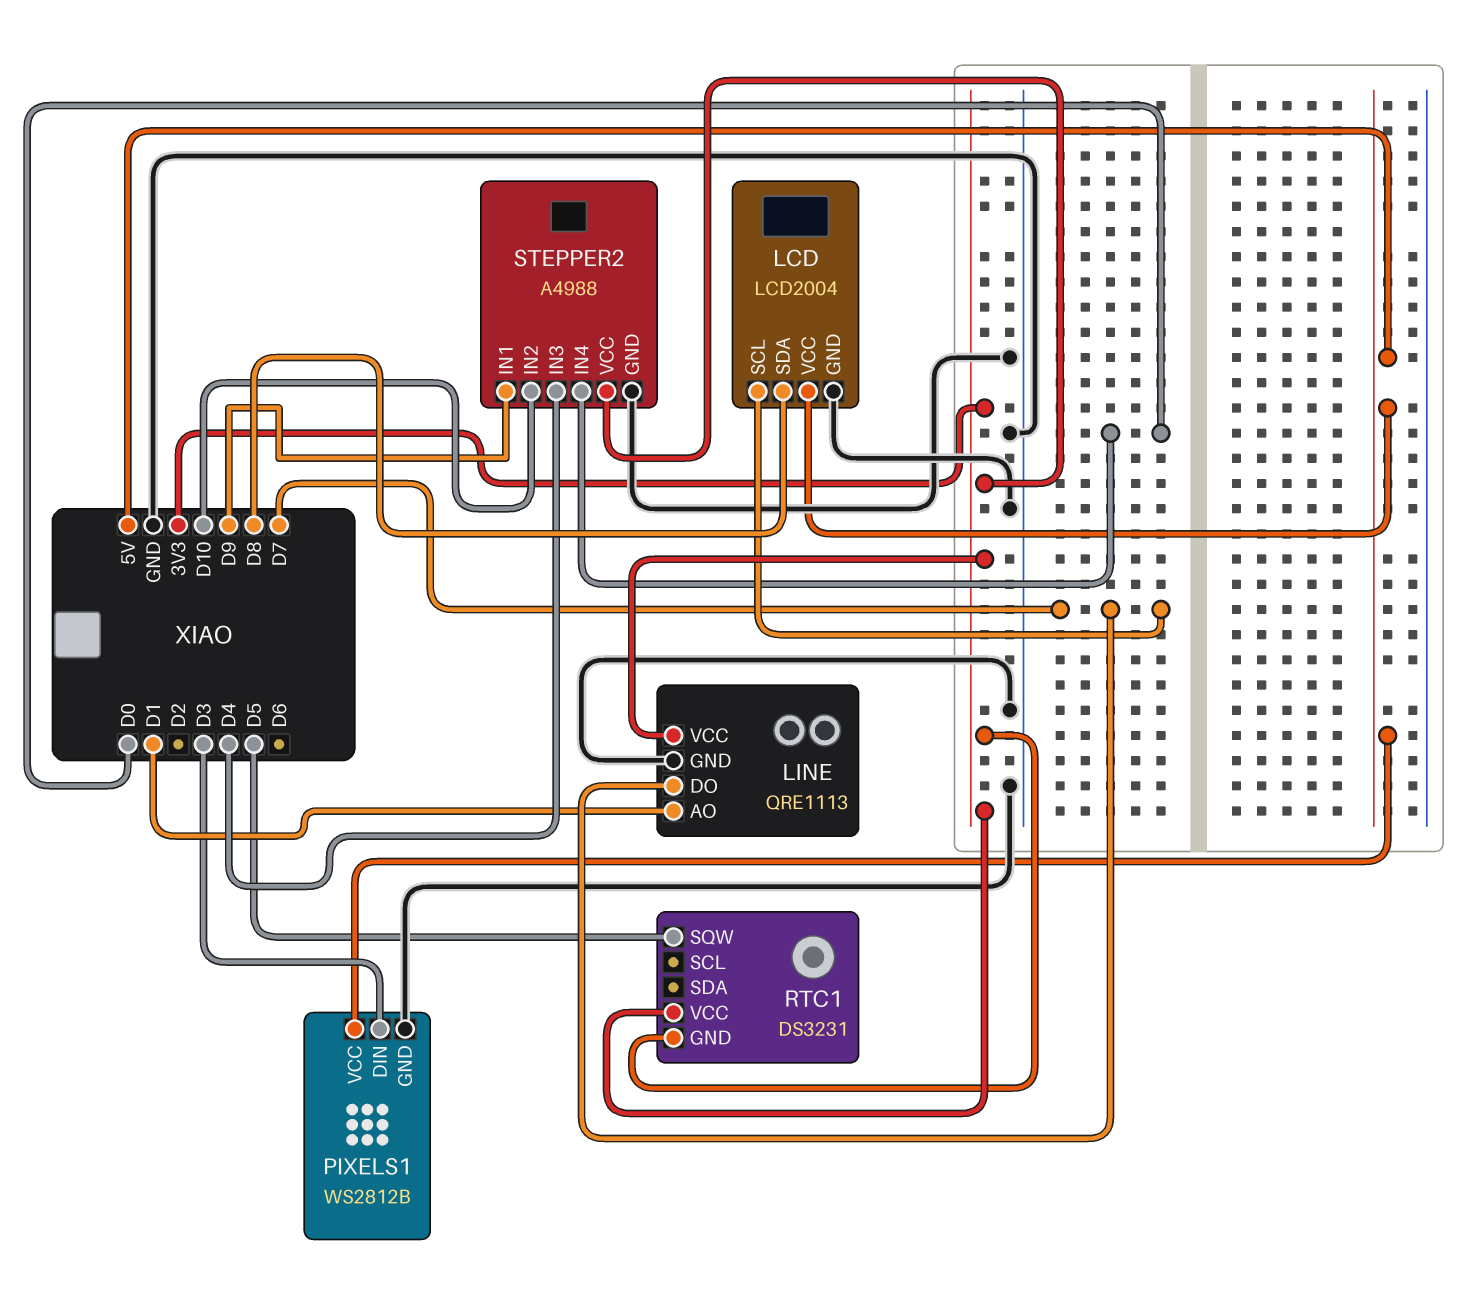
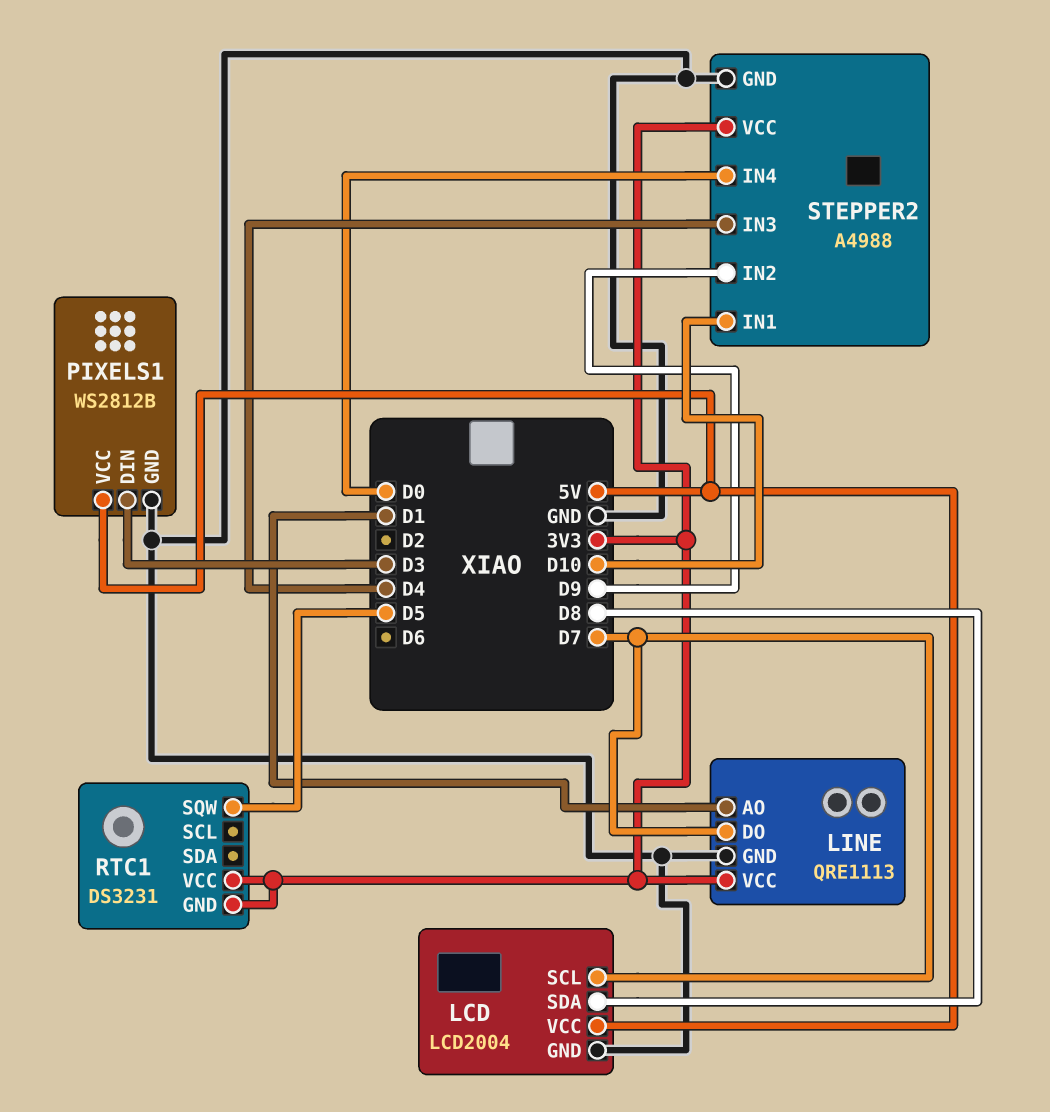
STEPPER2 pin IN1: D9 -> D10
STEPPER2 pin IN2: D10 -> D9

